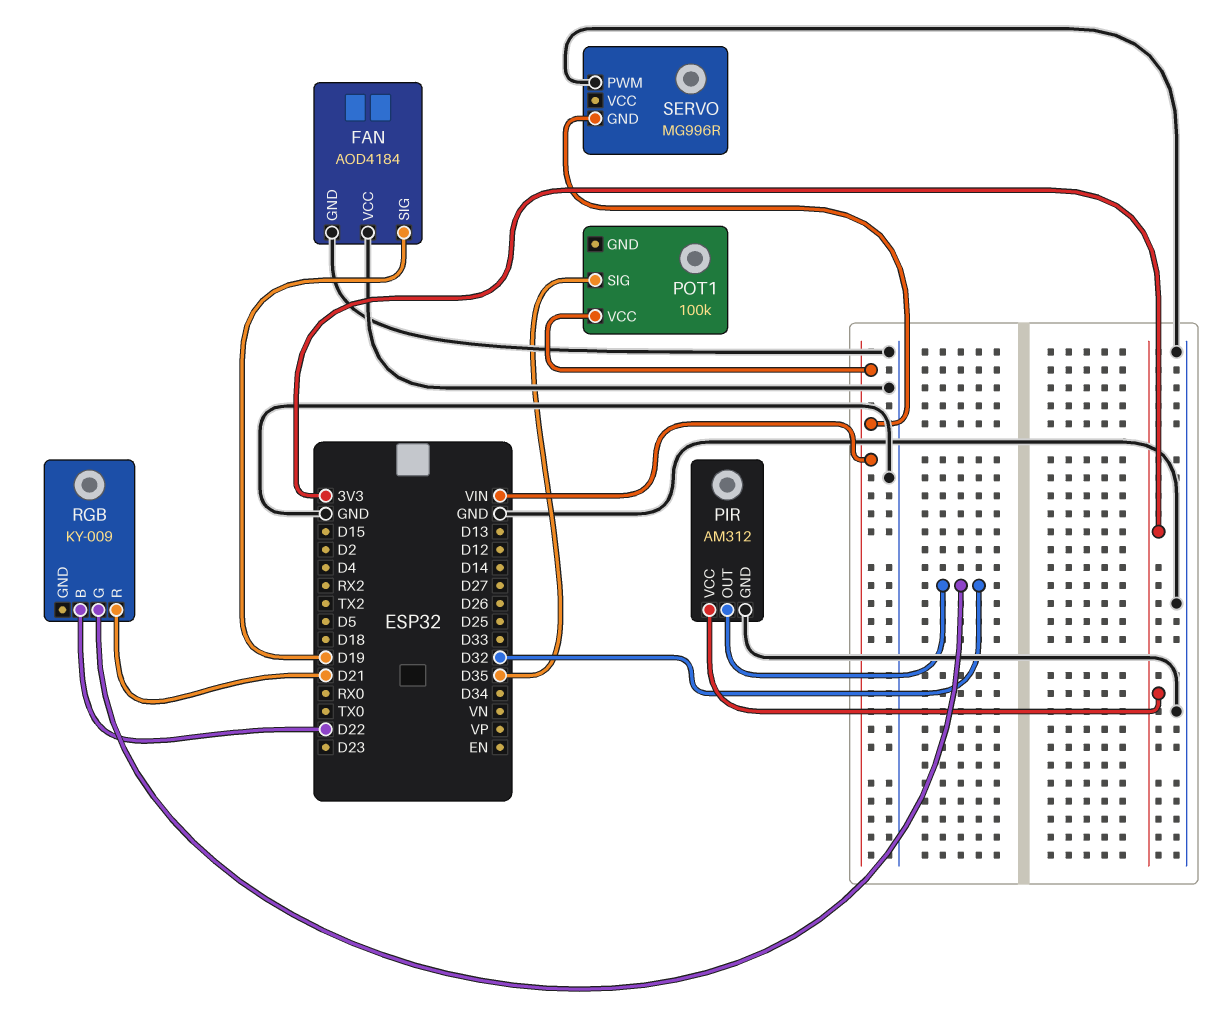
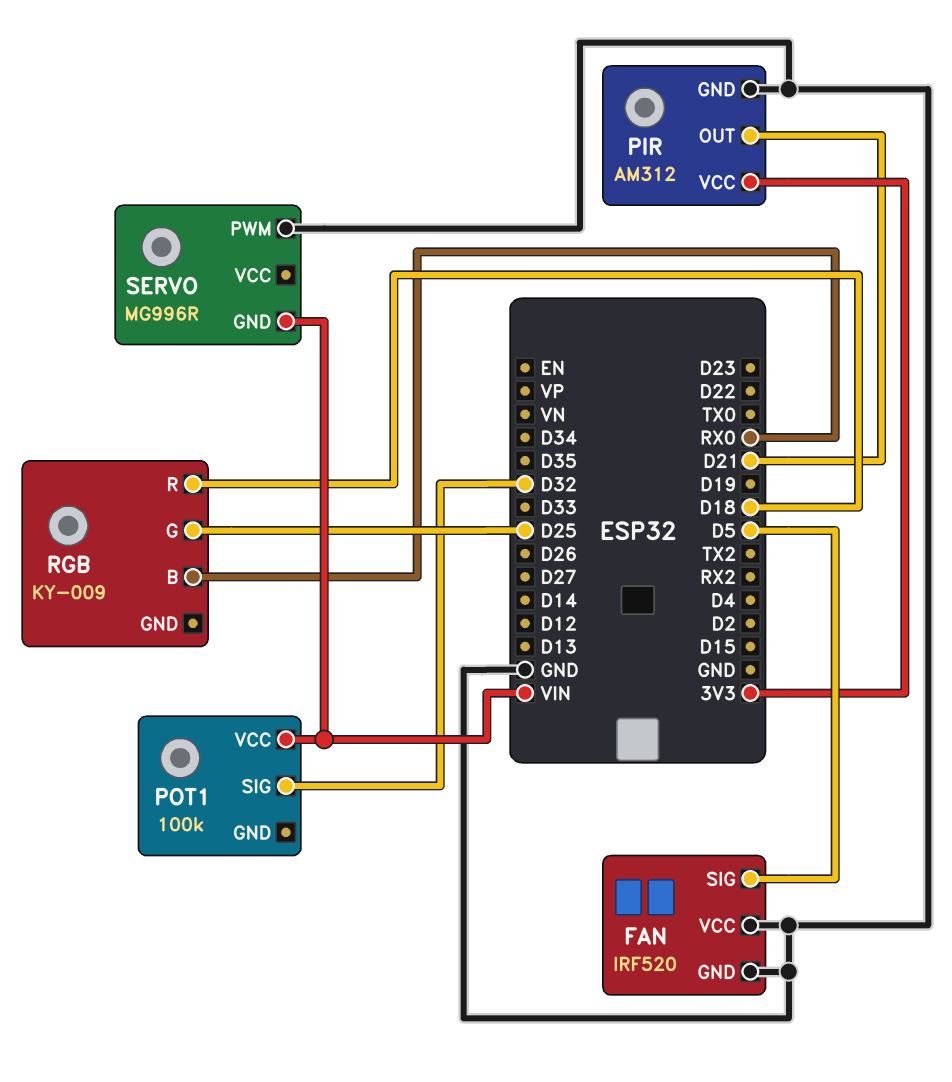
FAN: AOD4184 -> IRF520
FAN pin SIG: D19 -> D5
PIR pin OUT: D32 -> D21
POT1 pin SIG: D35 -> D32
RGB pin B: D22 -> RX0
RGB pin G: D32 -> D25
RGB pin R: D21 -> D18

